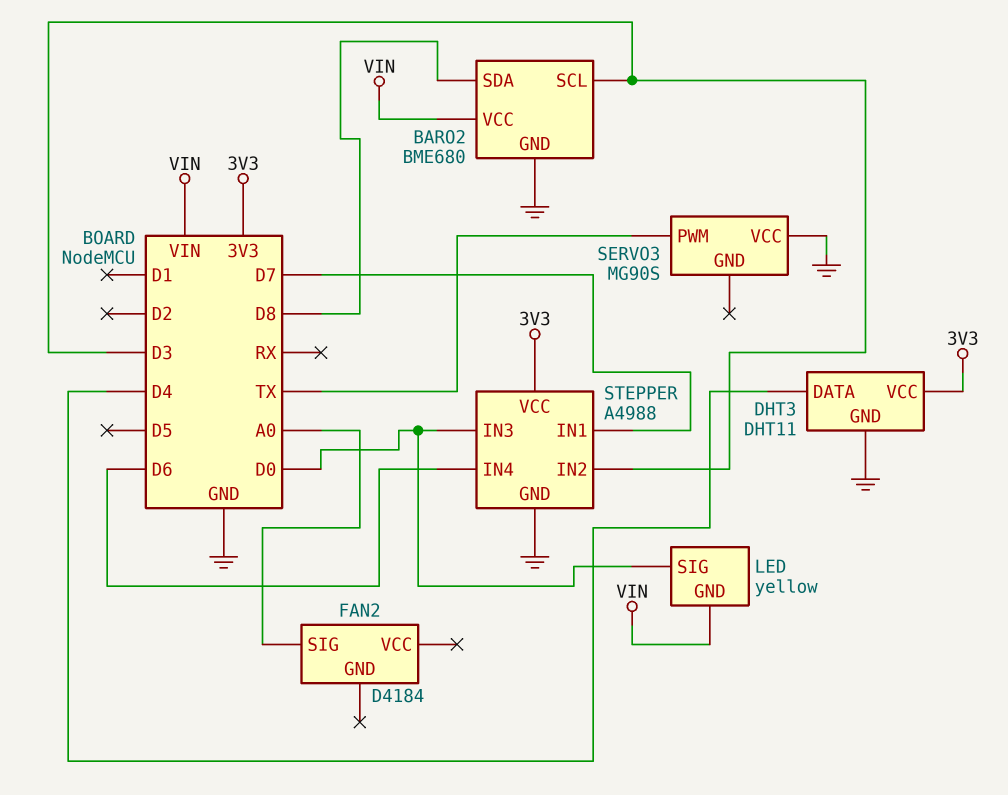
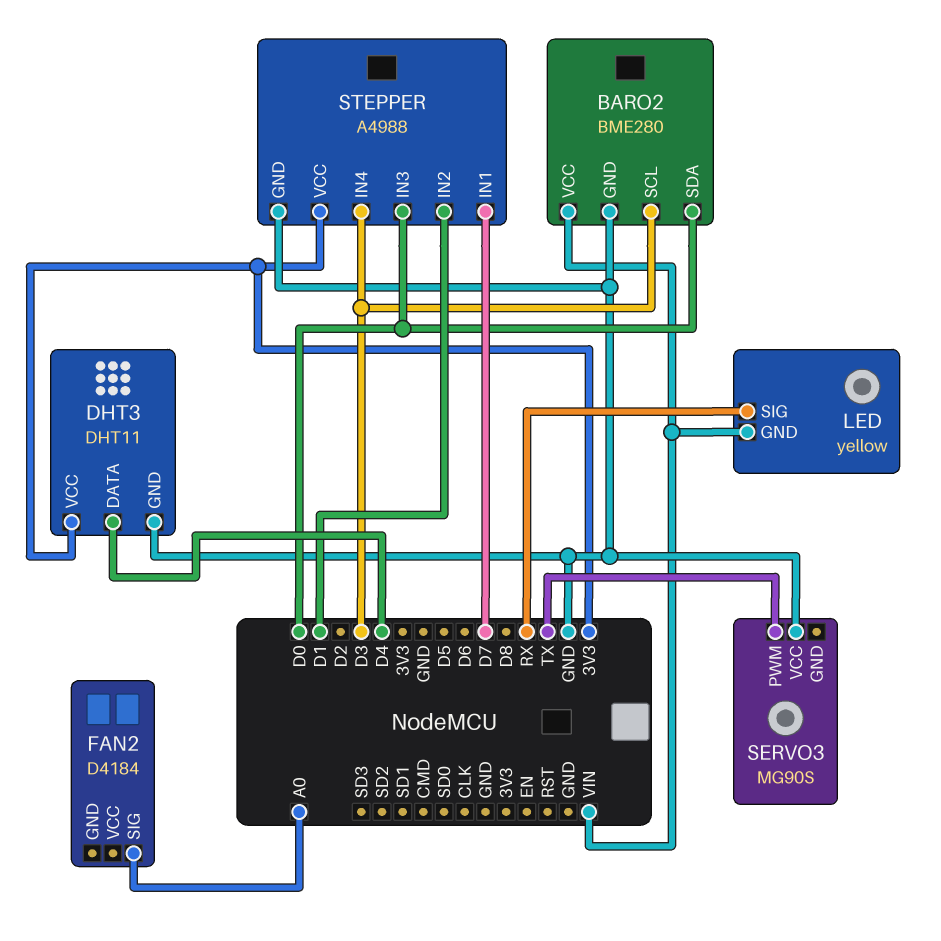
BARO2: BME680 -> BME280
BARO2 pin SDA: D8 -> D0
LED pin SIG: D0 -> RX
STEPPER pin IN2: D3 -> D1
STEPPER pin IN4: D6 -> D3

